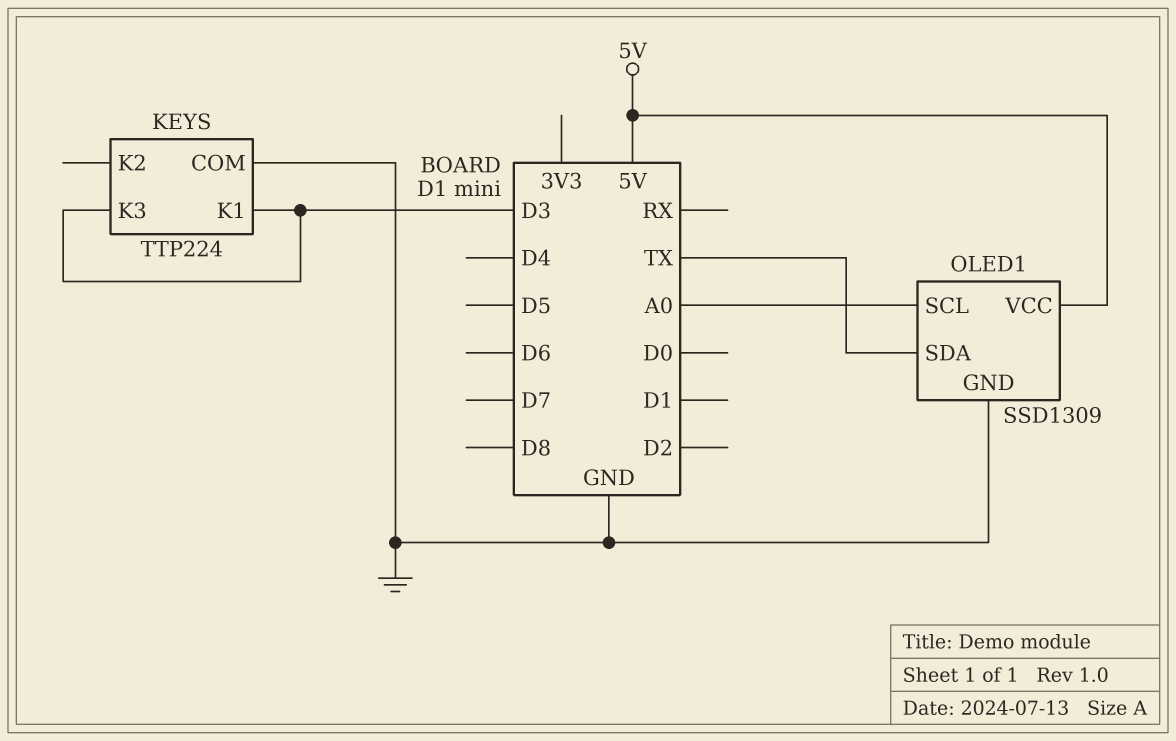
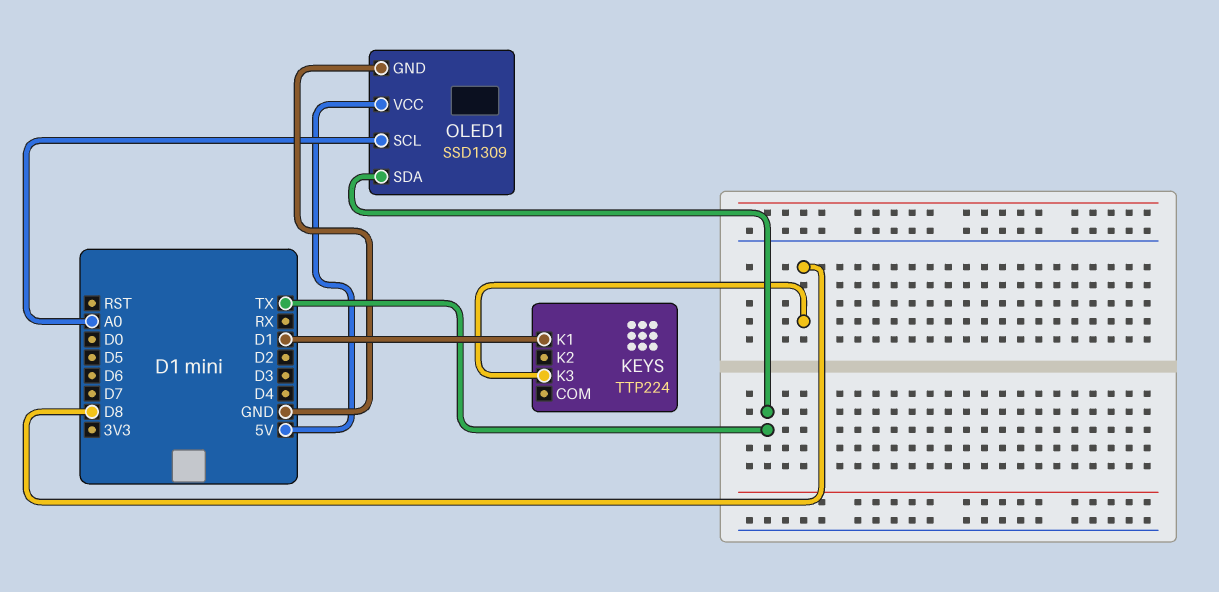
KEYS pin COM: GND -> none
KEYS pin K1: D3 -> D1
KEYS pin K3: D3 -> D8

